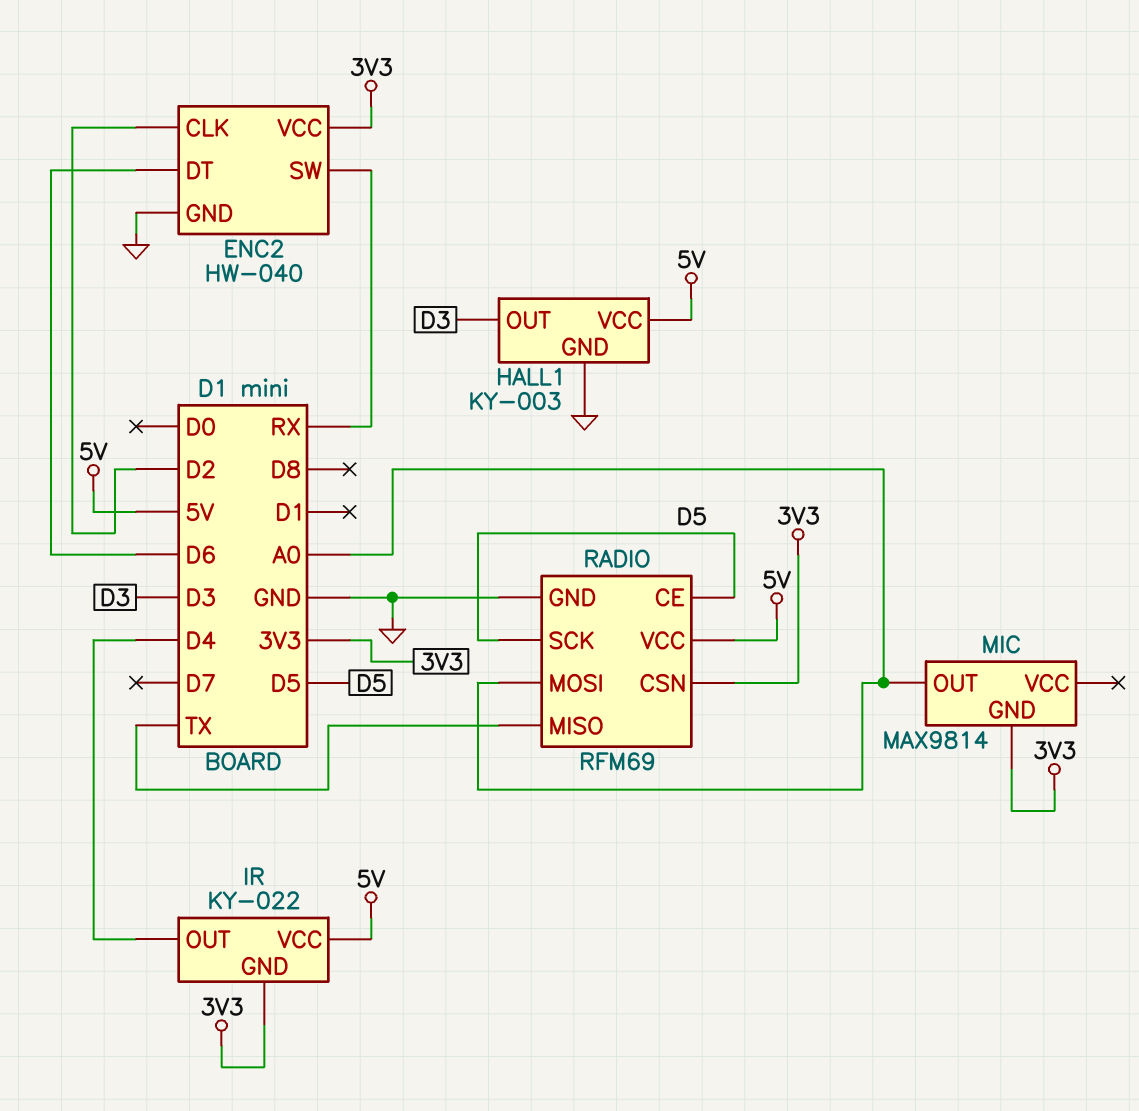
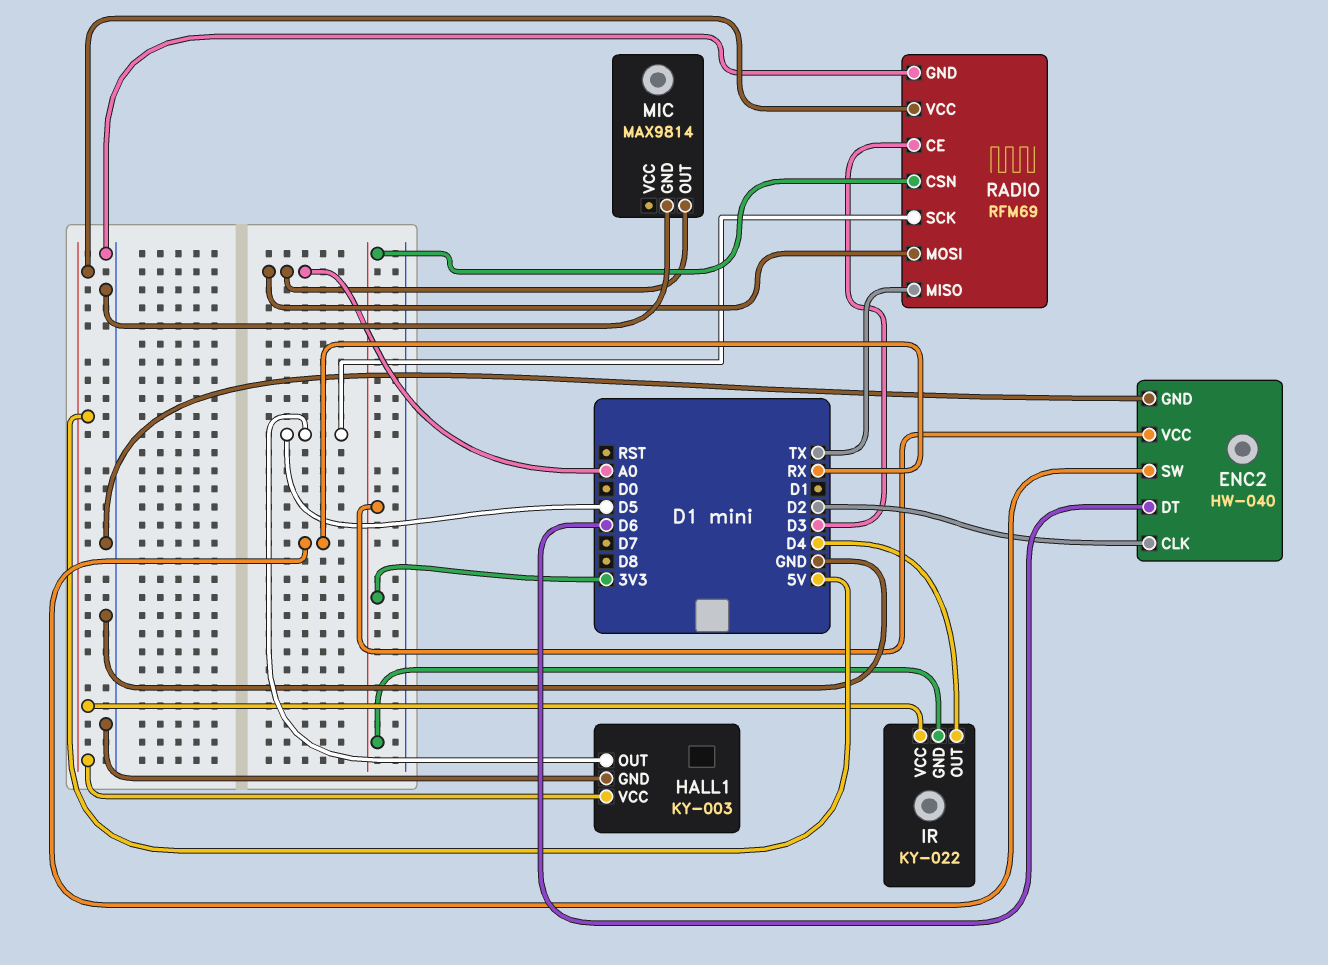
HALL1 pin OUT: D3 -> D5
MIC pin GND: 3V3 -> GND
RADIO pin CE: D5 -> D3

